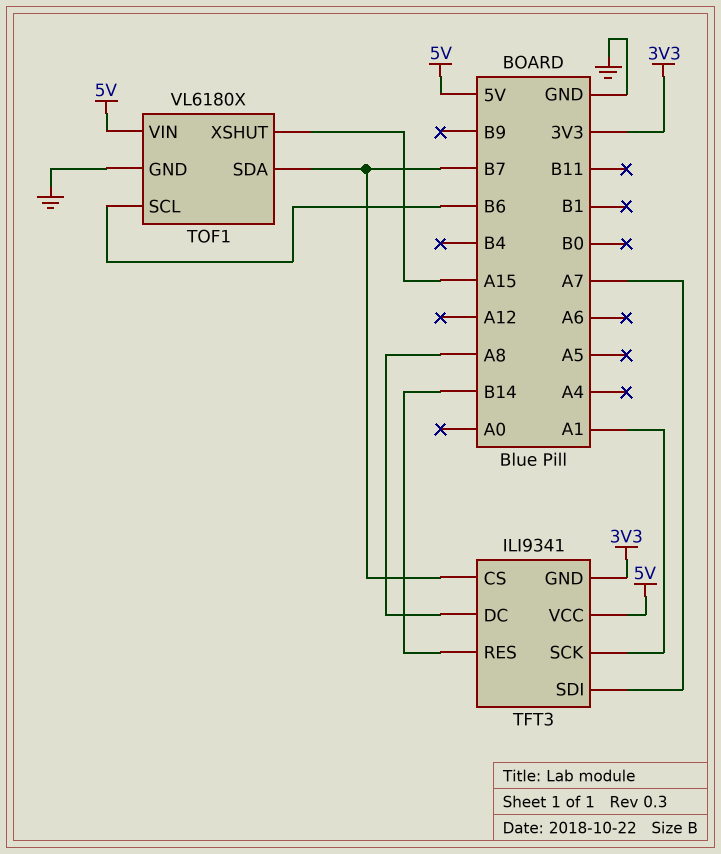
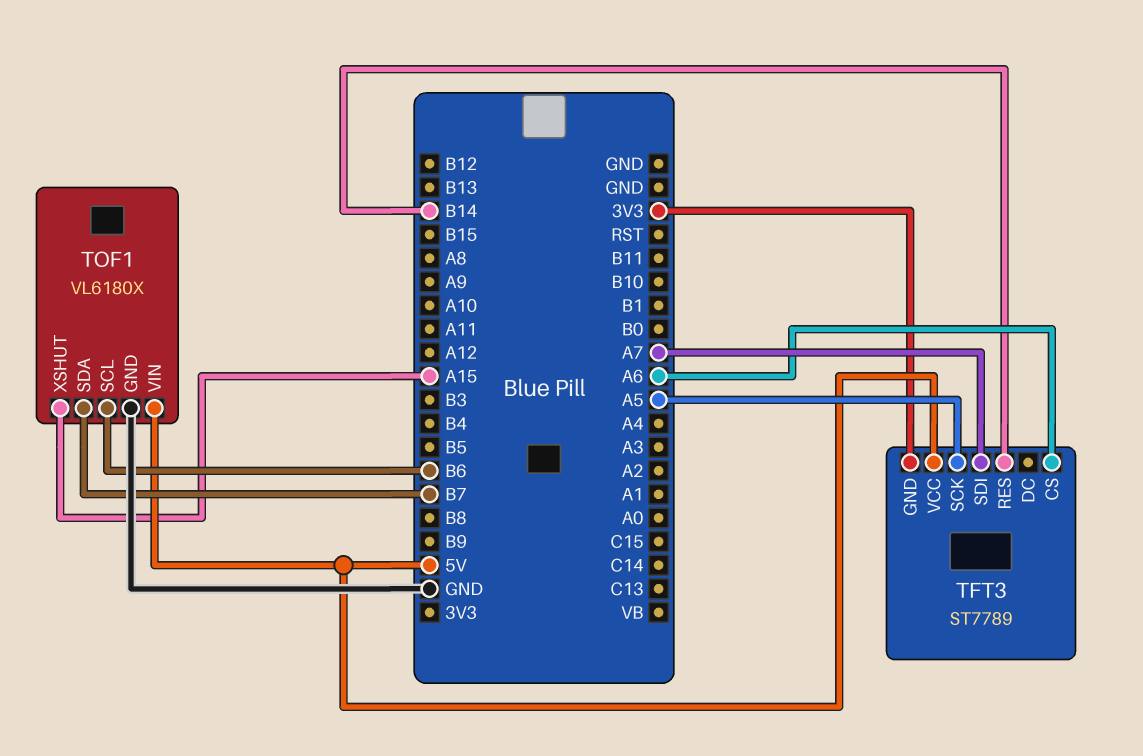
TFT3: ILI9341 -> ST7789
TFT3 pin CS: B7 -> A6
TFT3 pin DC: A8 -> none
TFT3 pin SCK: A1 -> A5

